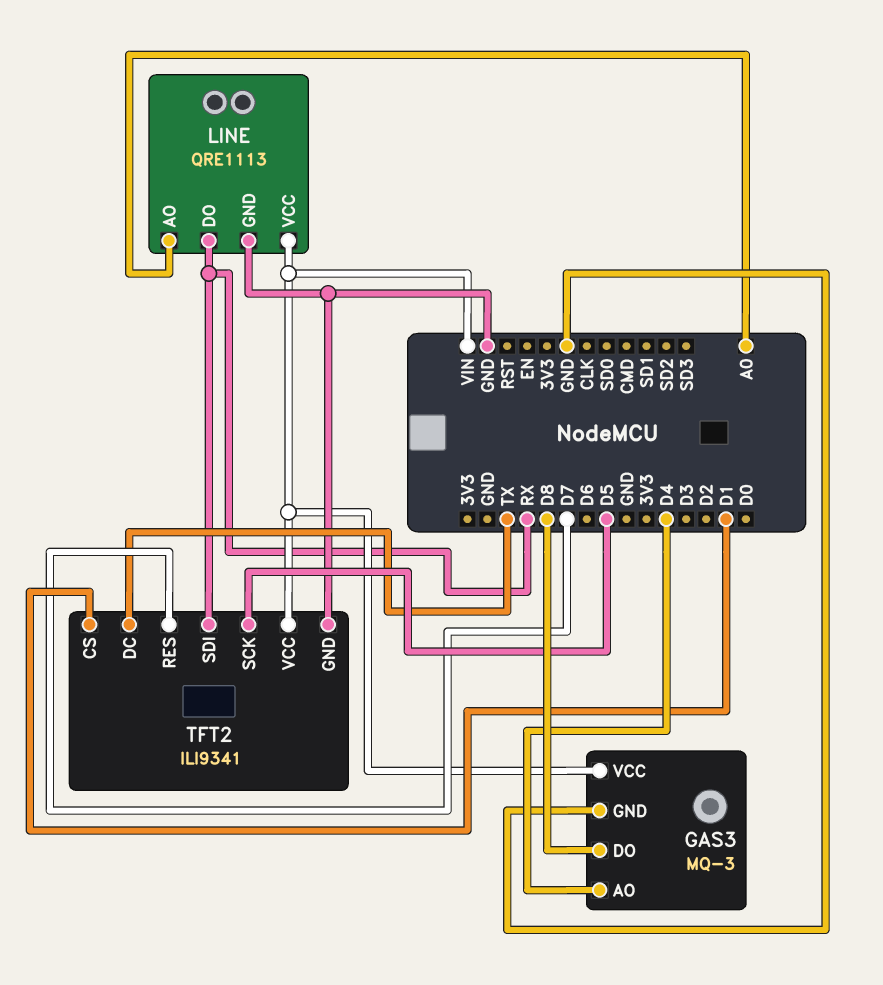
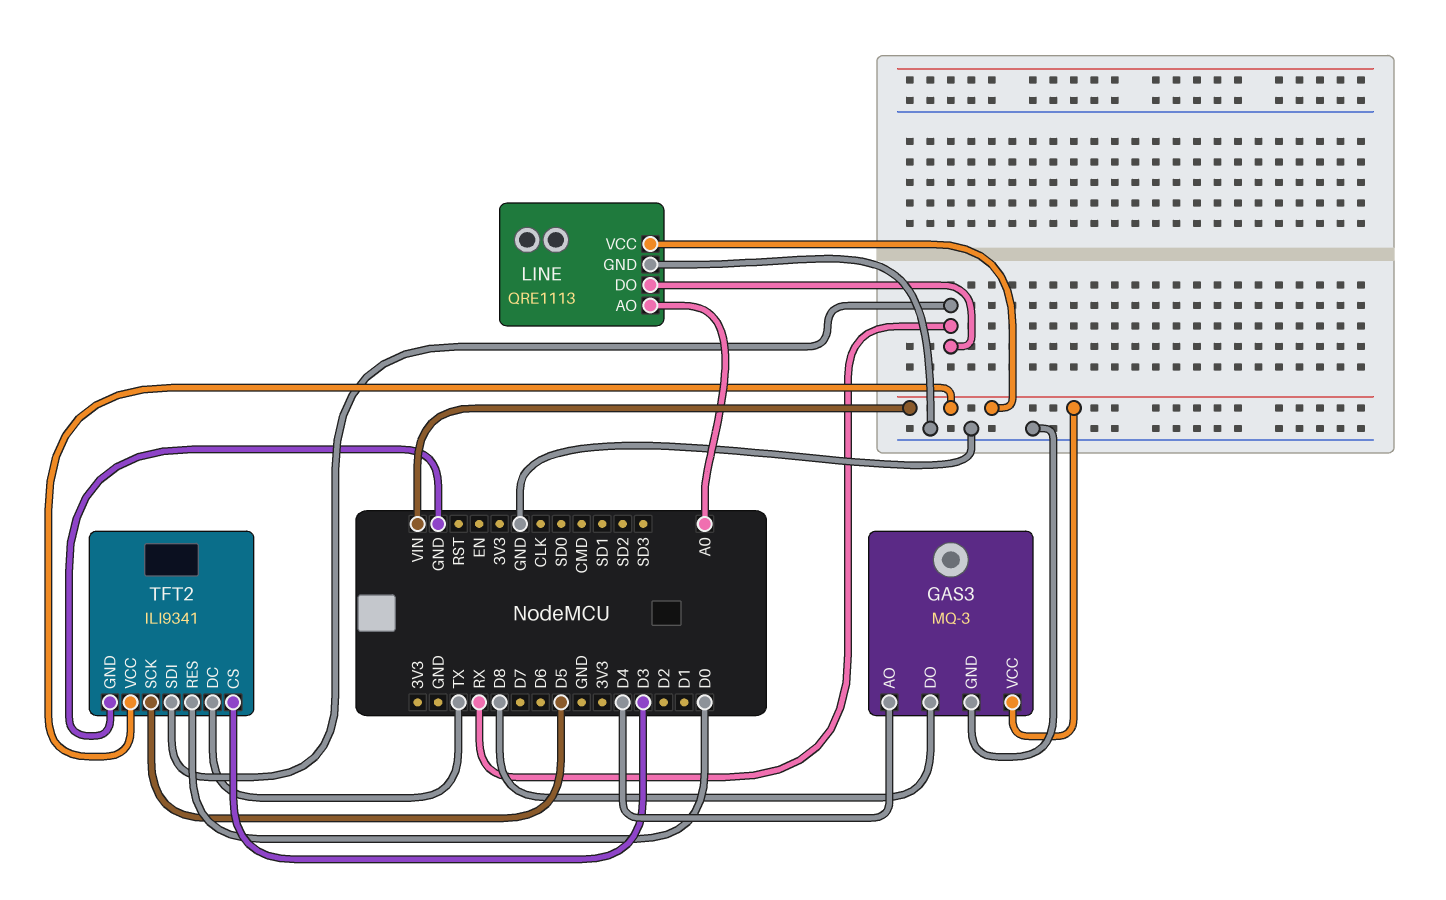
TFT2 pin CS: D1 -> D3
TFT2 pin RES: D7 -> D0

